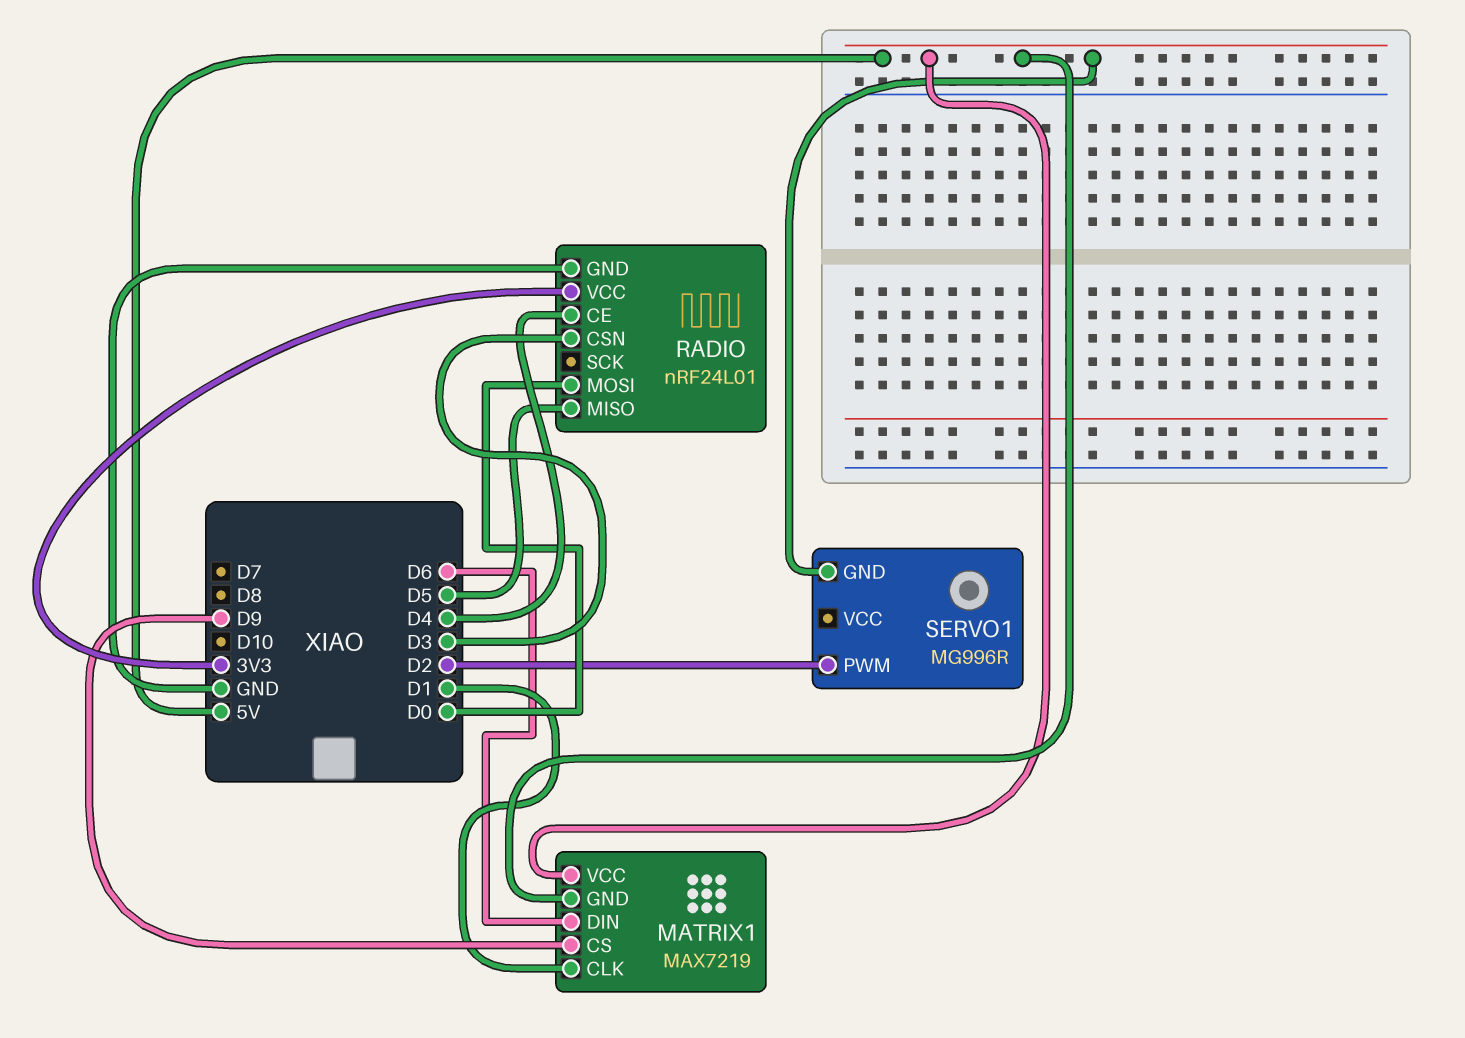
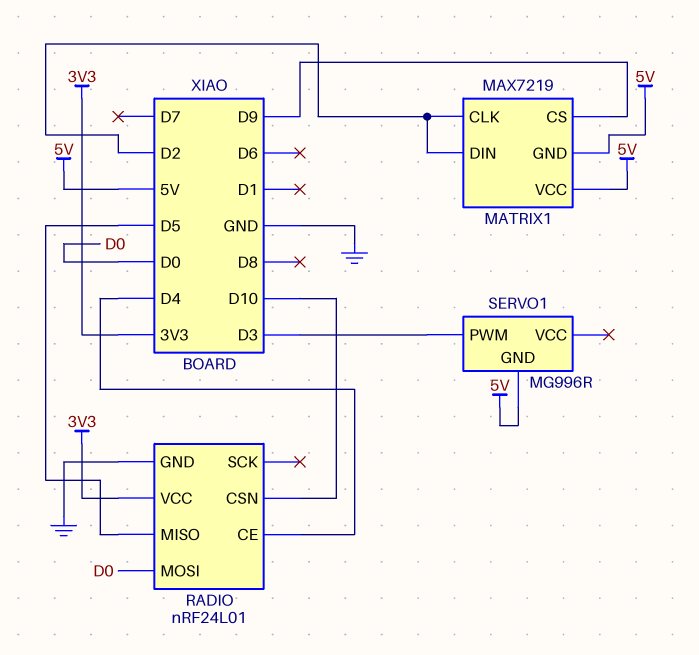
MATRIX1 pin CLK: D1 -> D2
MATRIX1 pin DIN: D6 -> D2
RADIO pin CSN: D3 -> D10
SERVO1 pin PWM: D2 -> D3

